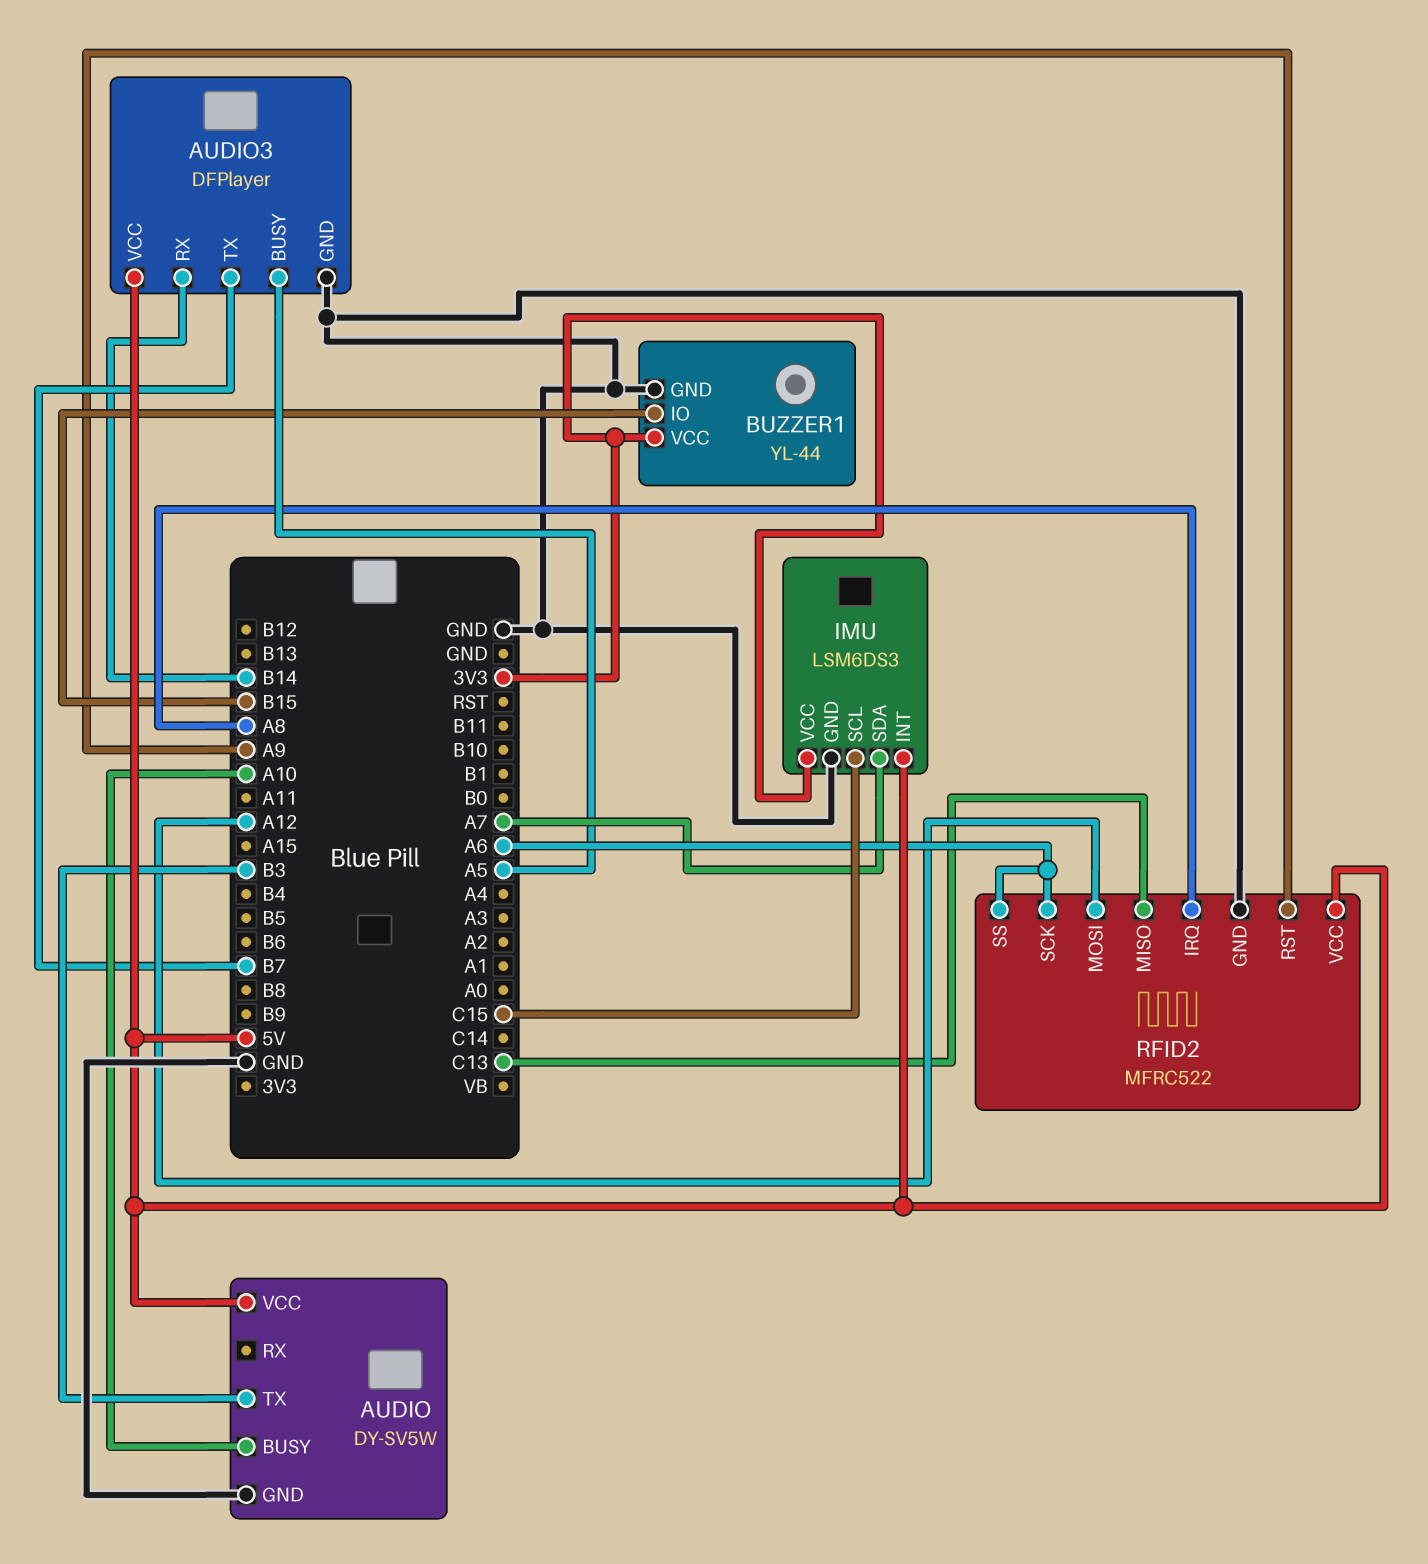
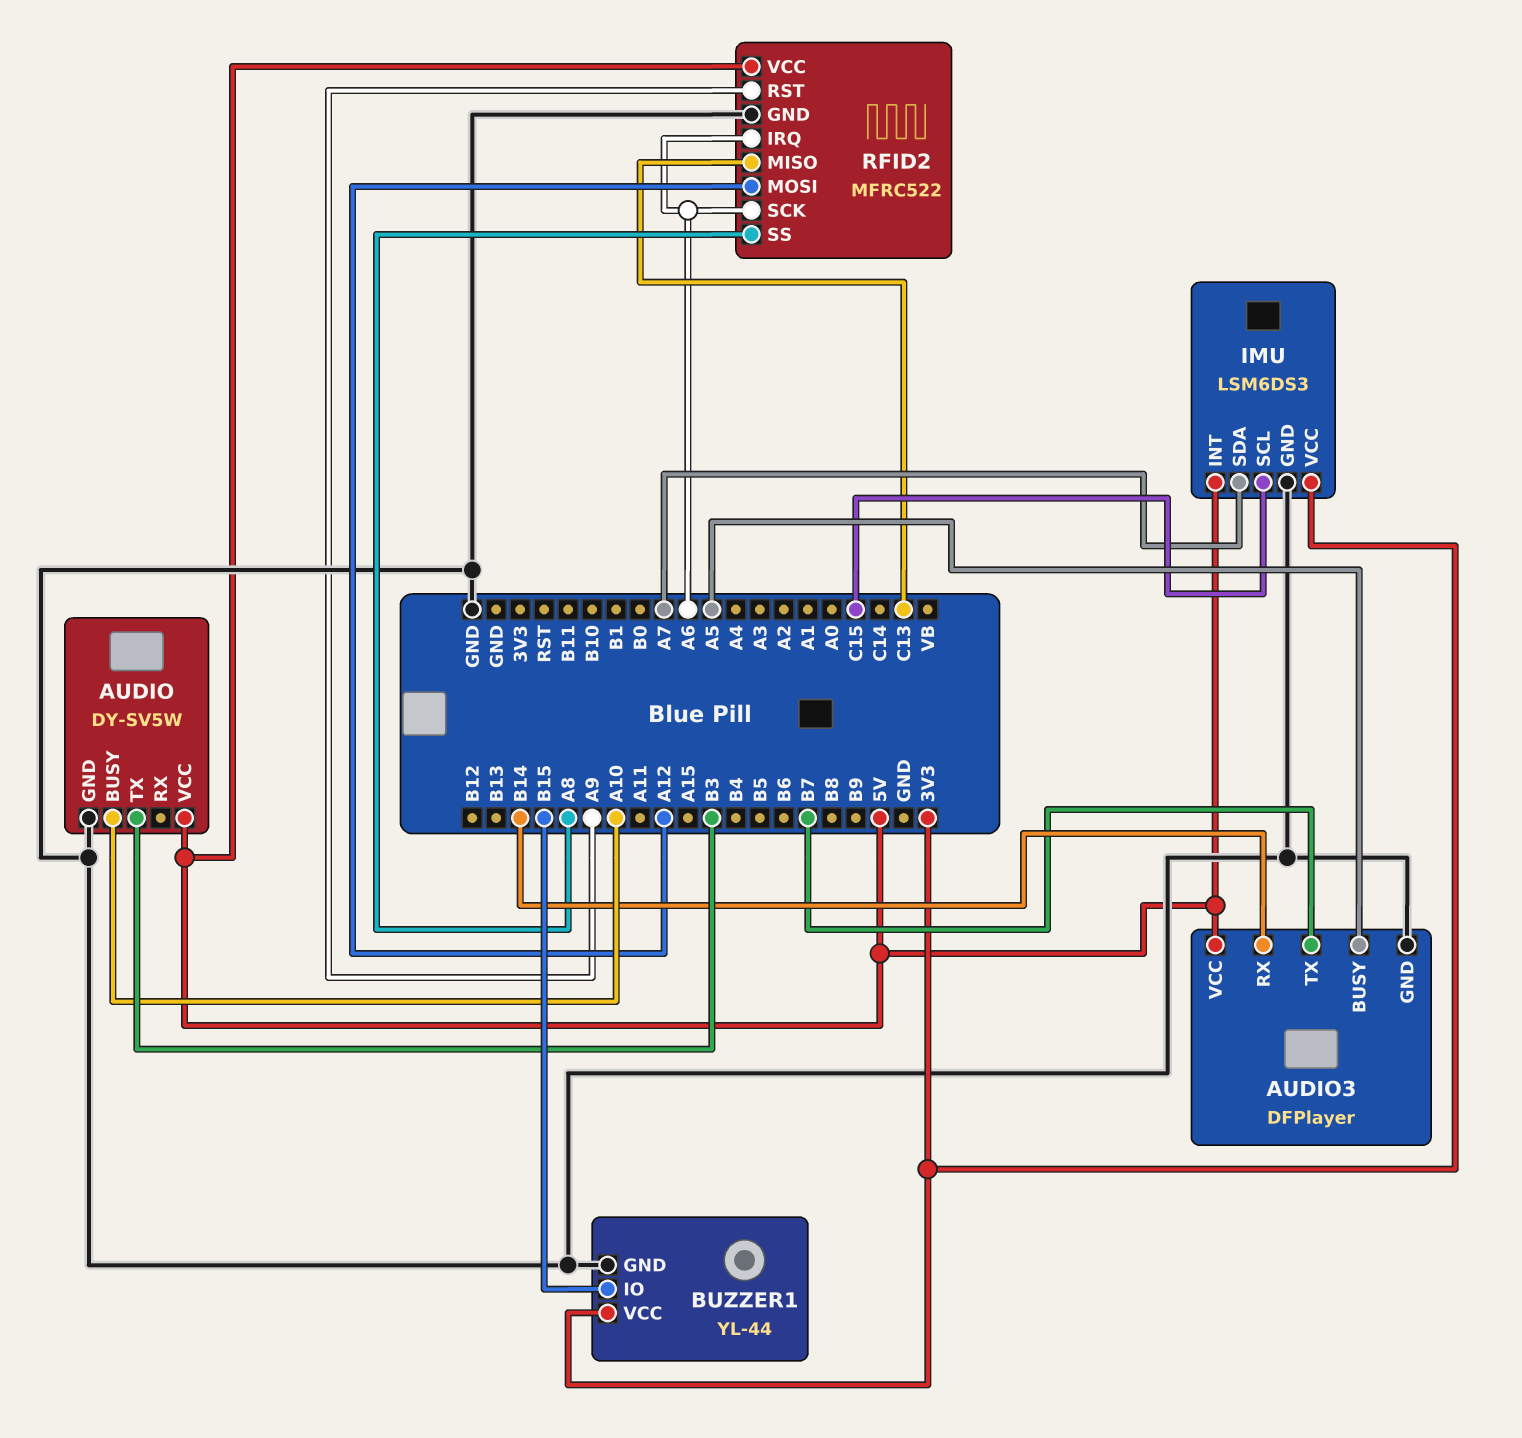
RFID2 pin IRQ: A8 -> A6
RFID2 pin SS: A6 -> A8

